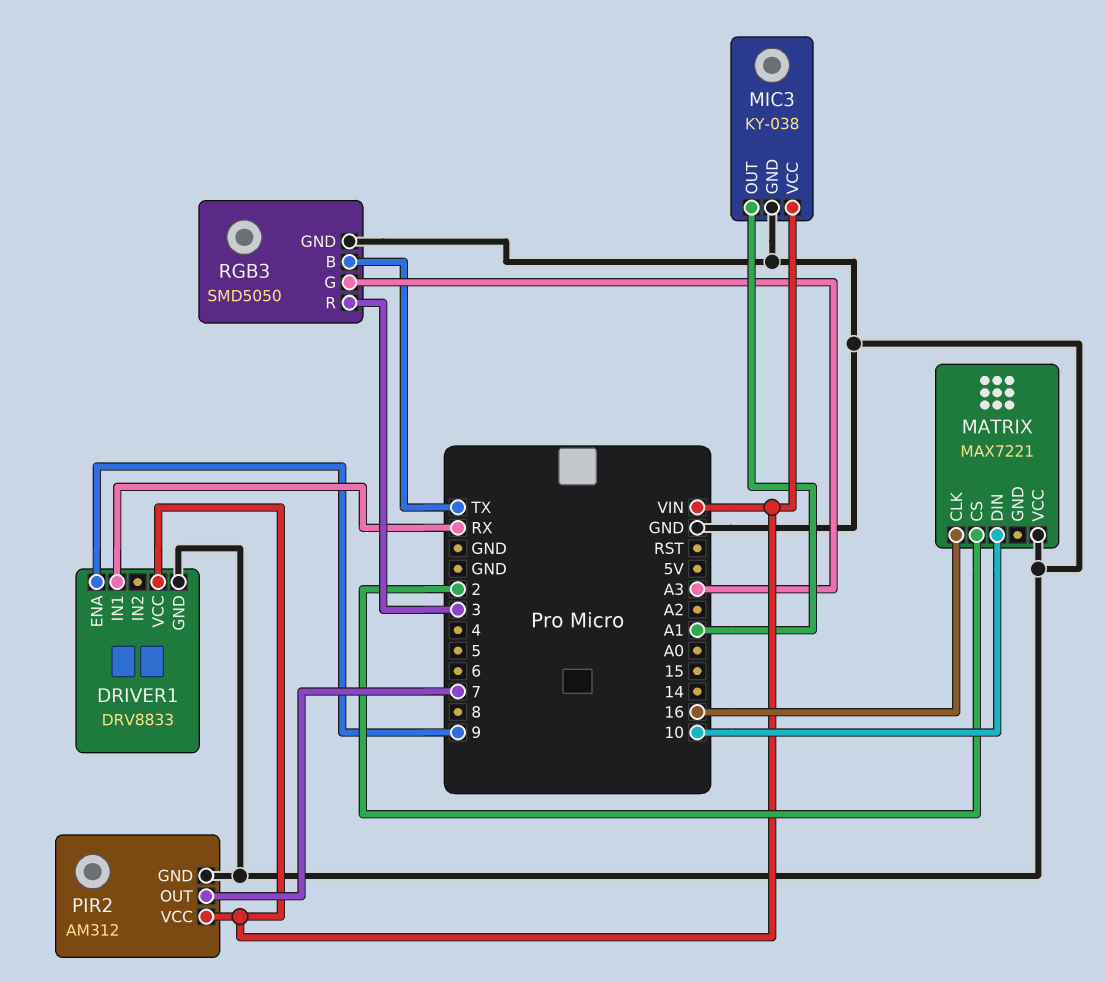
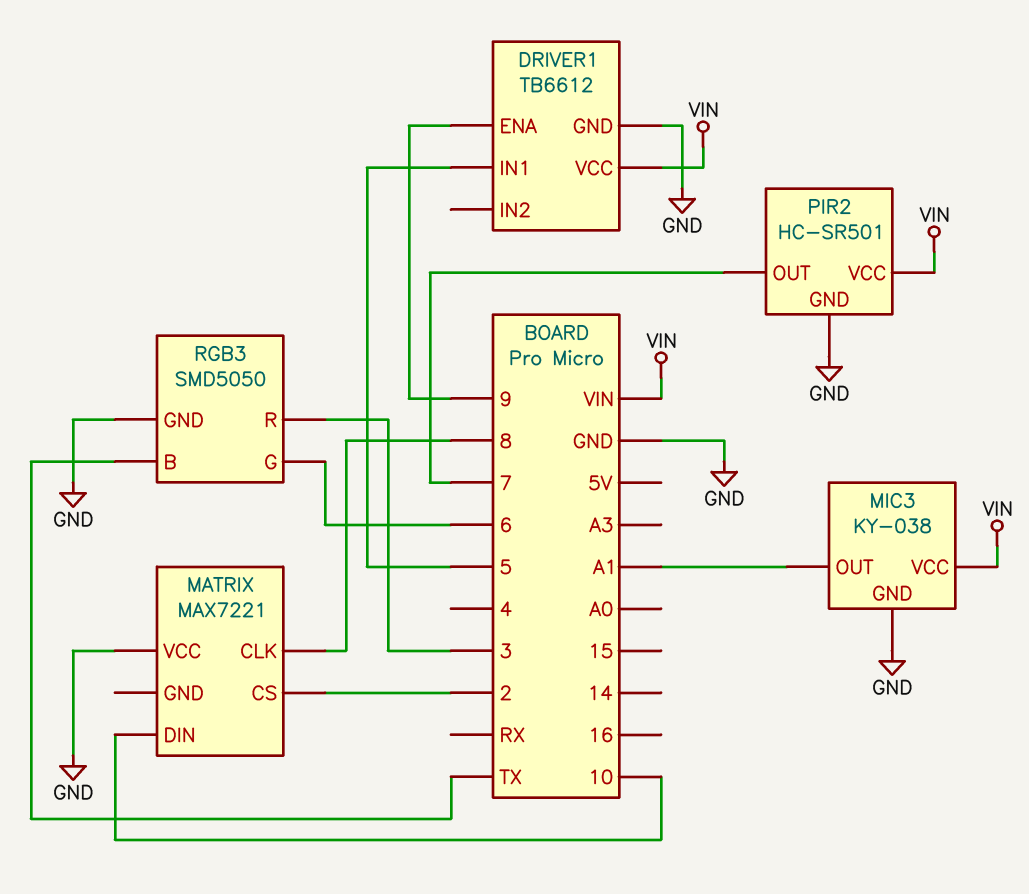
DRIVER1: DRV8833 -> TB6612
DRIVER1 pin IN1: RX -> 5
MATRIX pin CLK: 16 -> 8
PIR2: AM312 -> HC-SR501
RGB3 pin G: A3 -> 6

